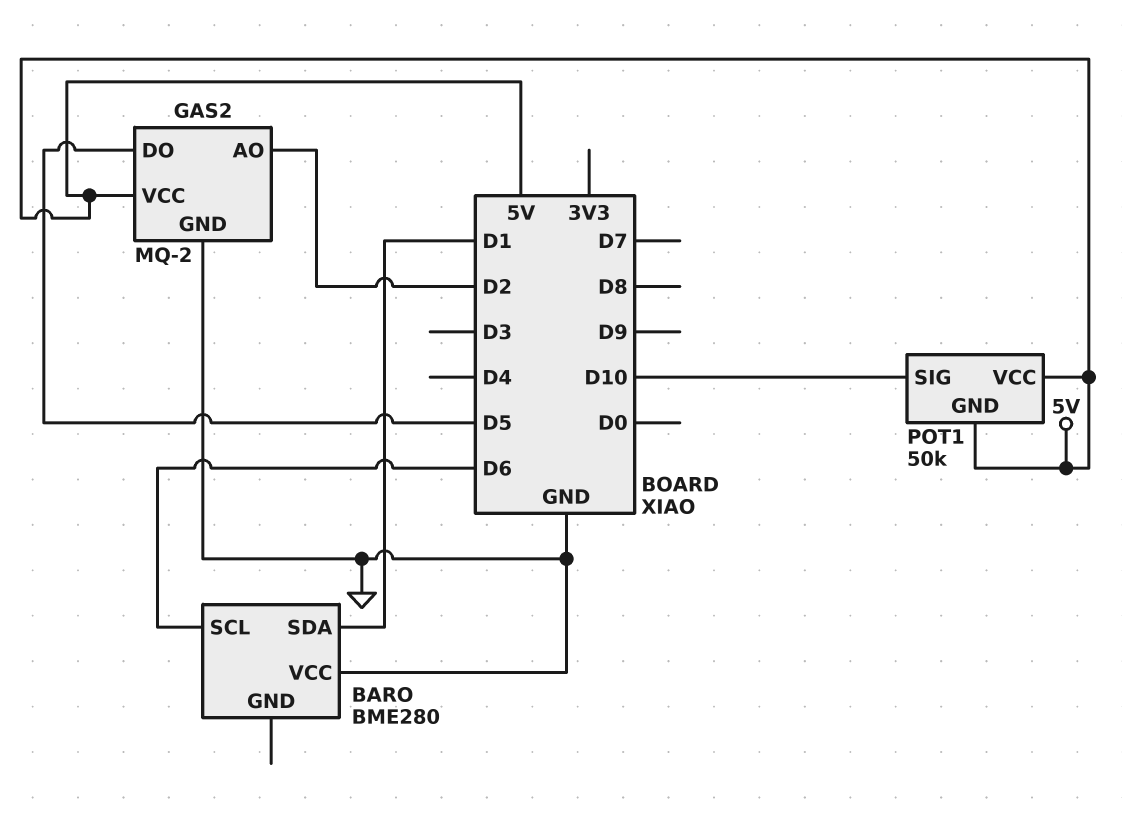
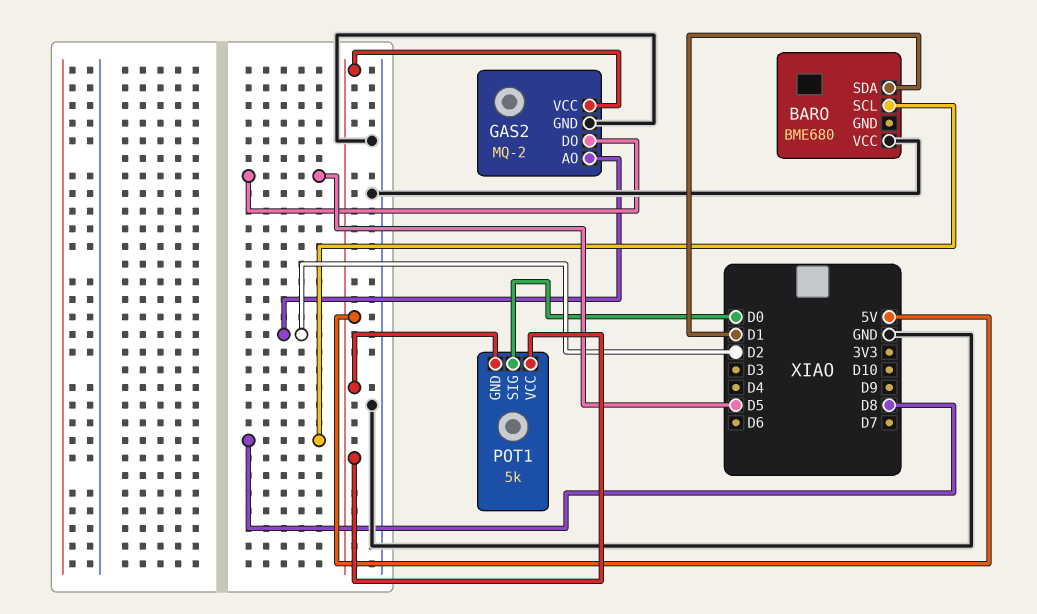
BARO: BME280 -> BME680
BARO pin SCL: D6 -> D8
POT1: 50k -> 5k
POT1 pin SIG: D10 -> D0

